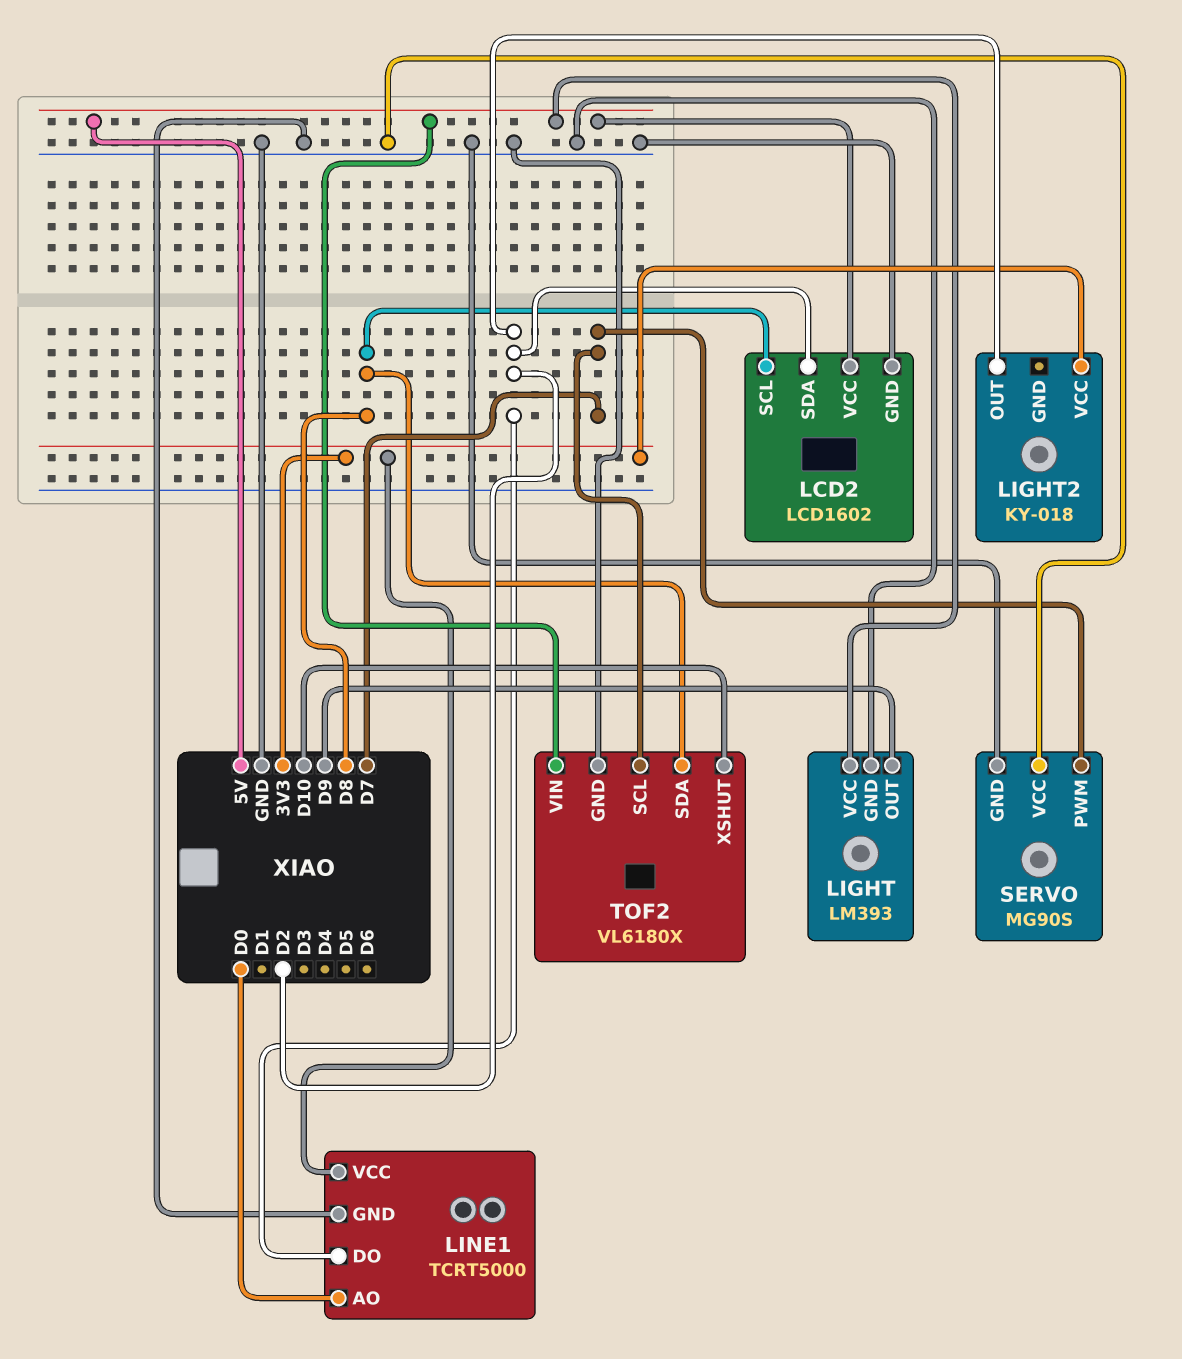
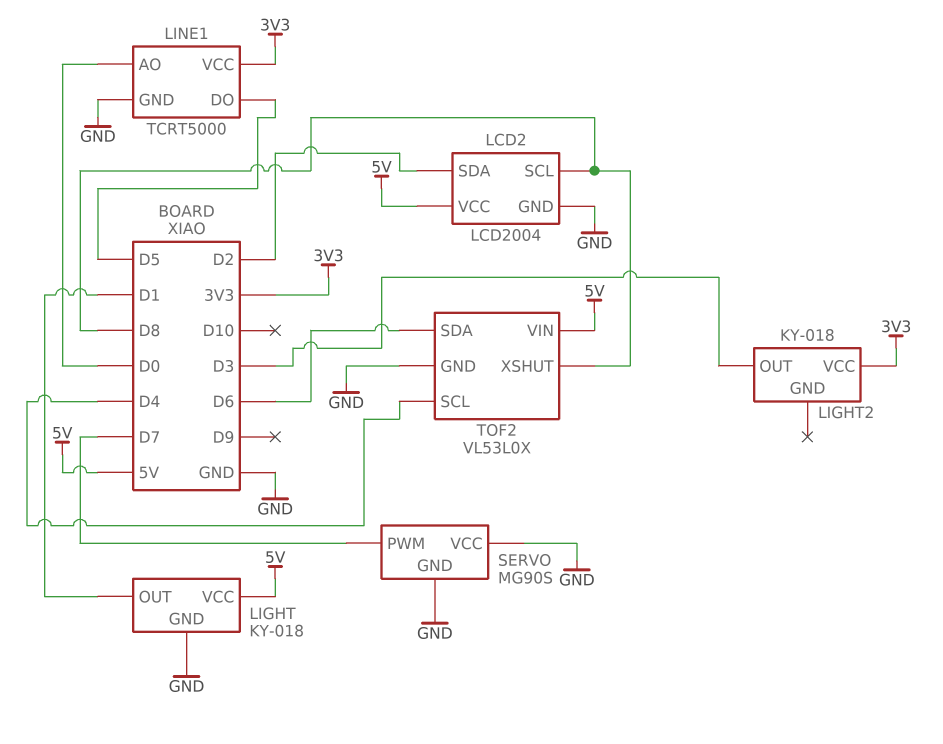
LCD2: LCD1602 -> LCD2004
LIGHT: LM393 -> KY-018
LIGHT pin OUT: D9 -> D1
LIGHT2 pin OUT: D2 -> D3
LINE1 pin DO: D2 -> D5
TOF2: VL6180X -> VL53L0X
TOF2 pin SCL: D7 -> D4
TOF2 pin SDA: D8 -> D6
TOF2 pin XSHUT: D10 -> D8

